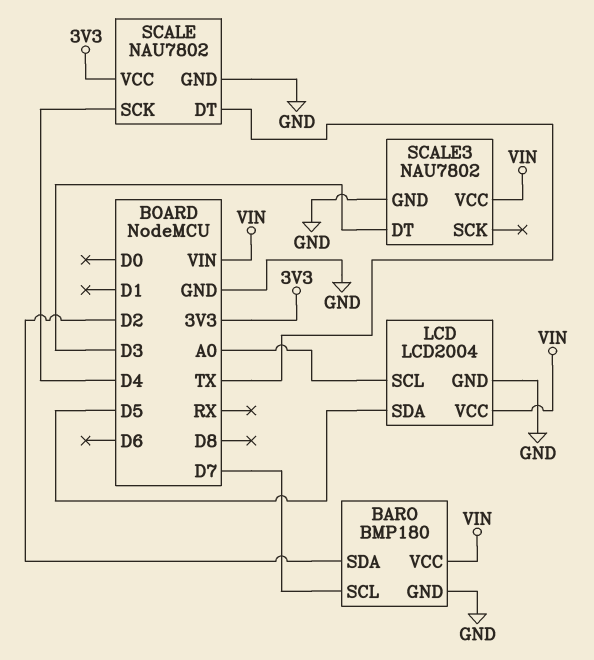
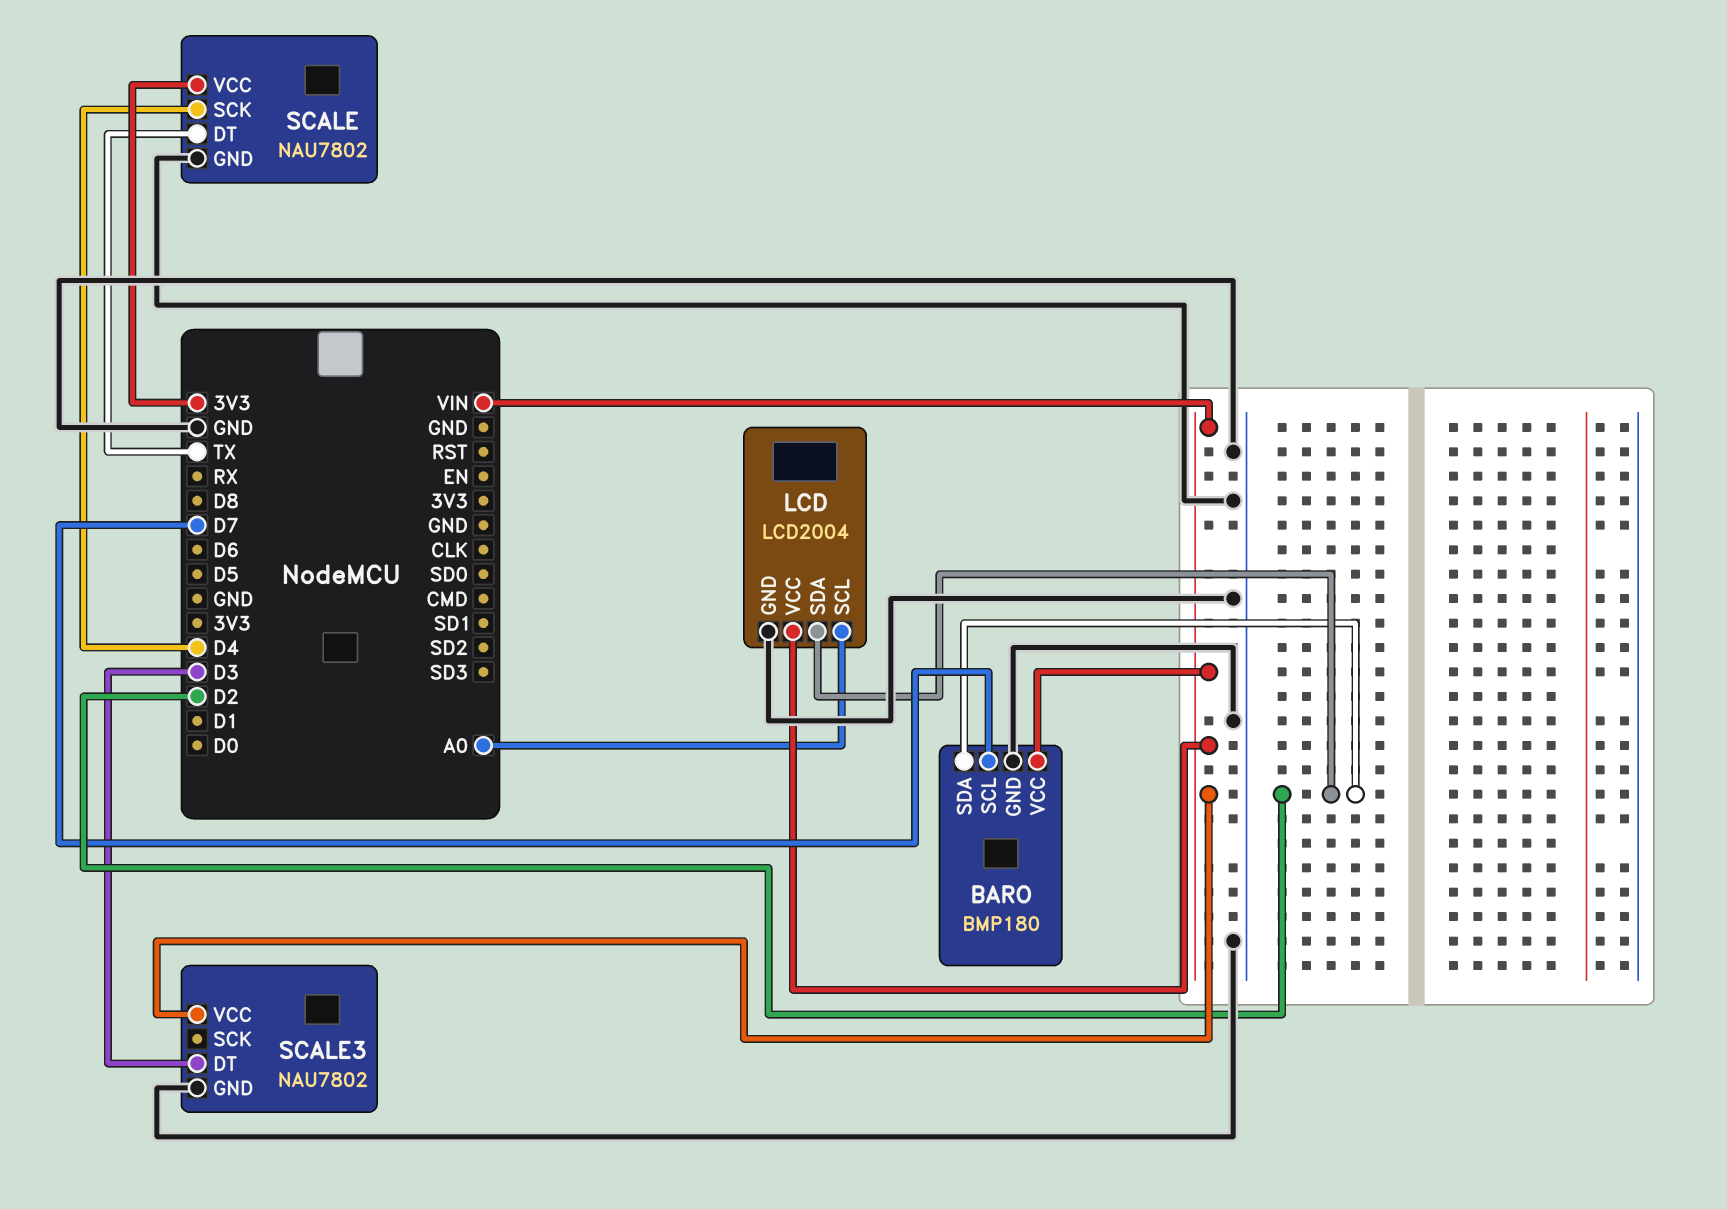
LCD pin SDA: D5 -> D2

